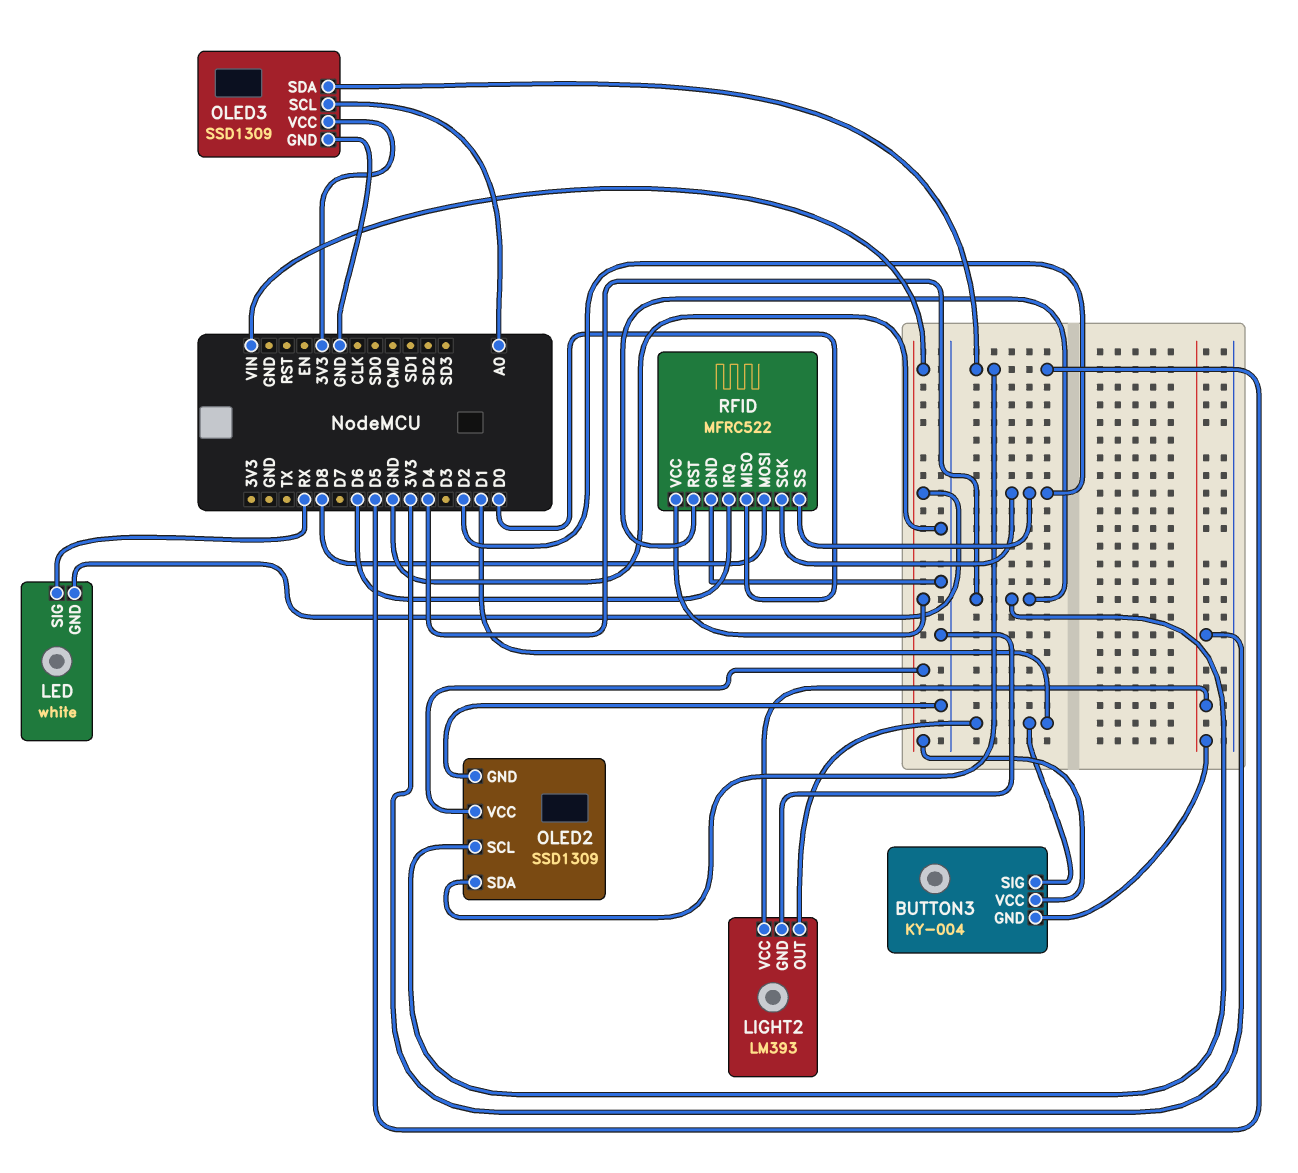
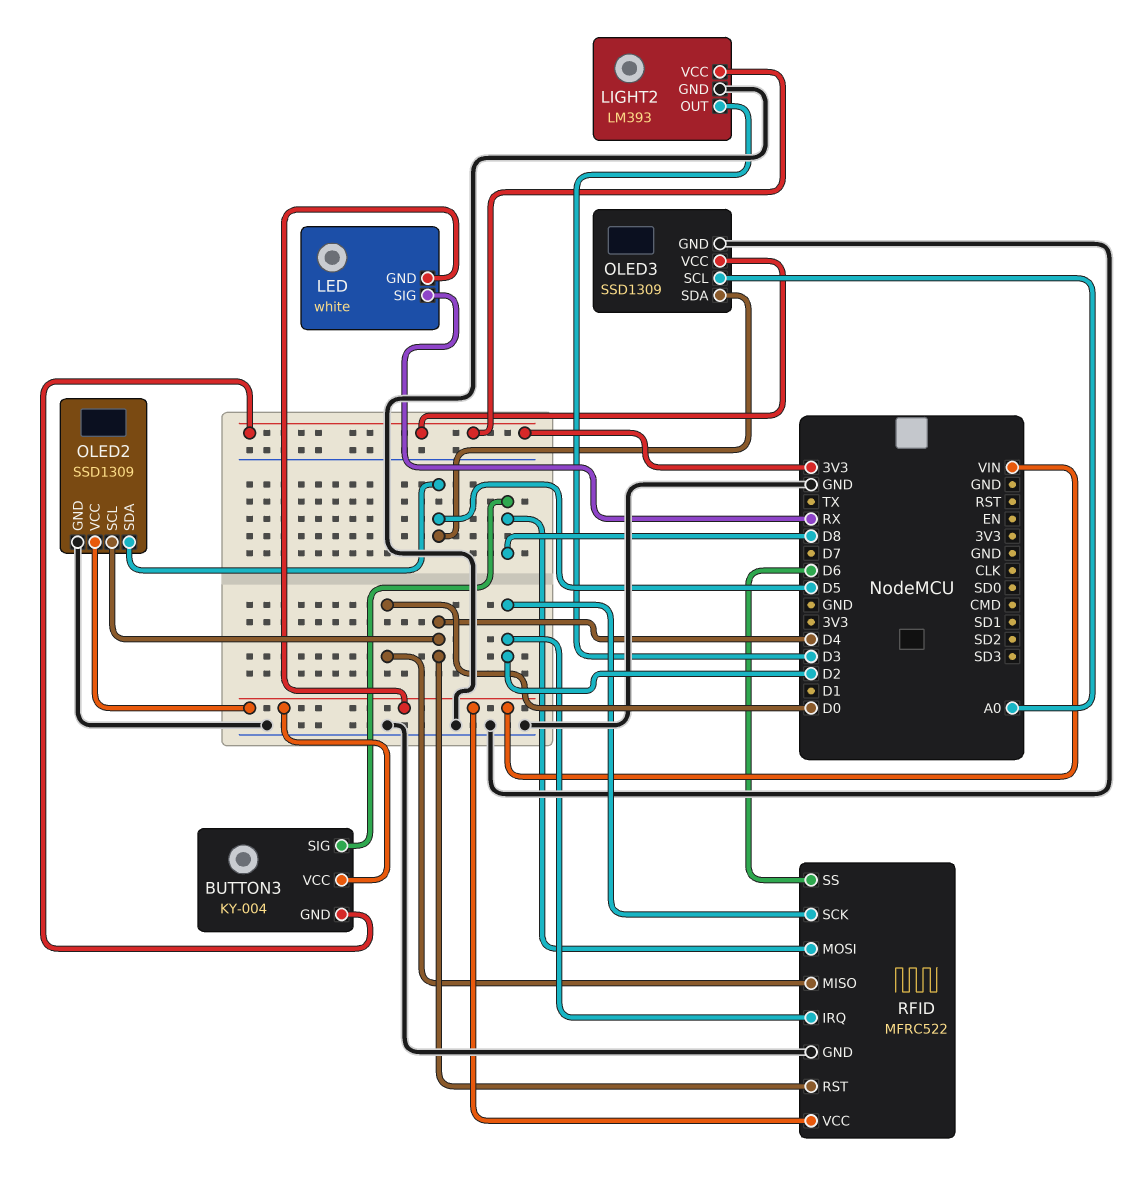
BUTTON3 pin SIG: D1 -> D8
LIGHT2 pin OUT: D1 -> D3
RFID pin IRQ: D6 -> D2
RFID pin SS: D2 -> D6

